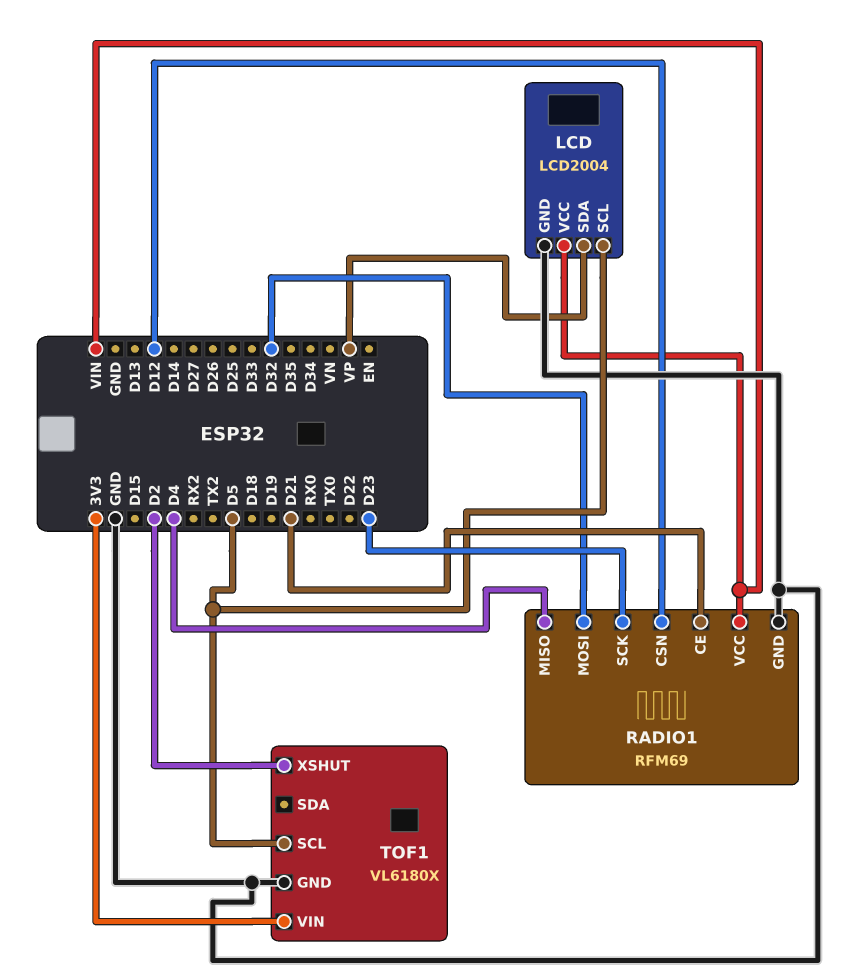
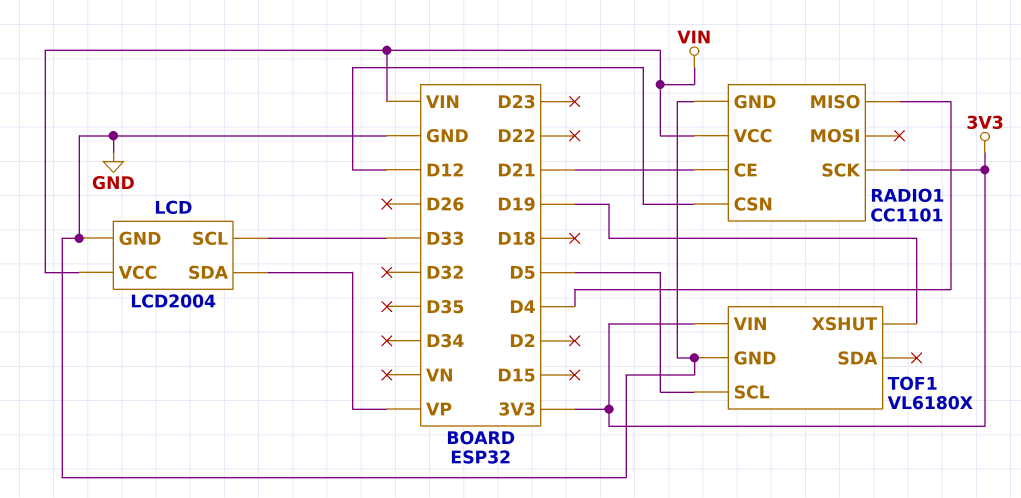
LCD pin SCL: D5 -> D33
RADIO1: RFM69 -> CC1101
RADIO1 pin MOSI: D32 -> none
RADIO1 pin SCK: D23 -> 3V3
TOF1 pin XSHUT: D2 -> D19

